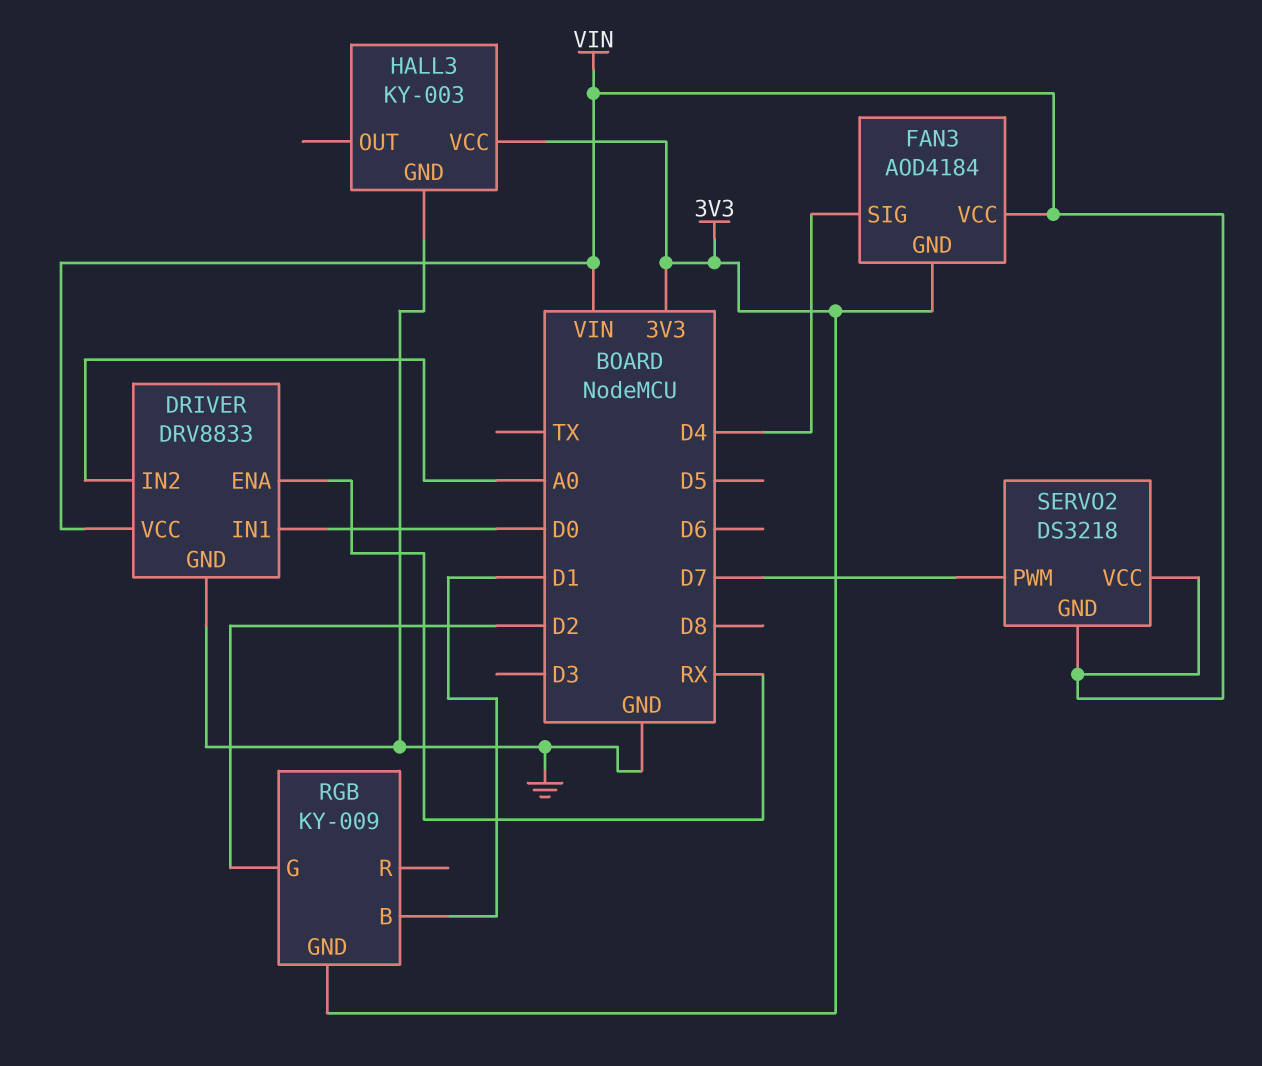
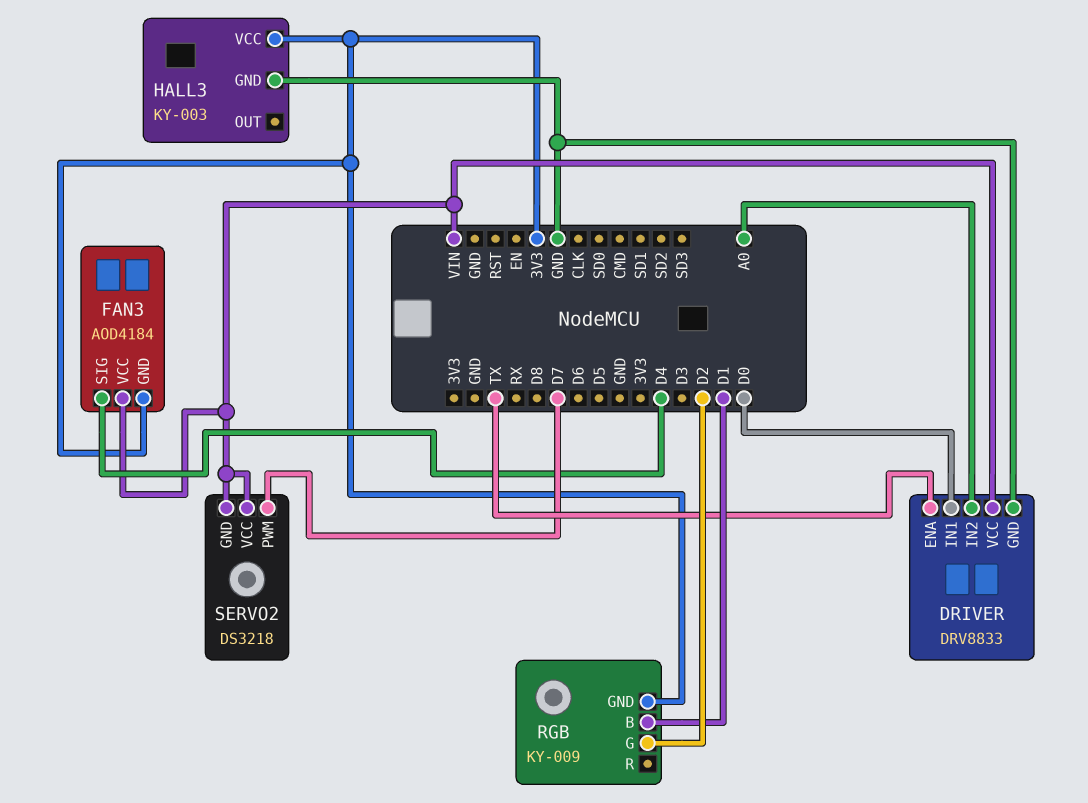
DRIVER pin ENA: RX -> TX

